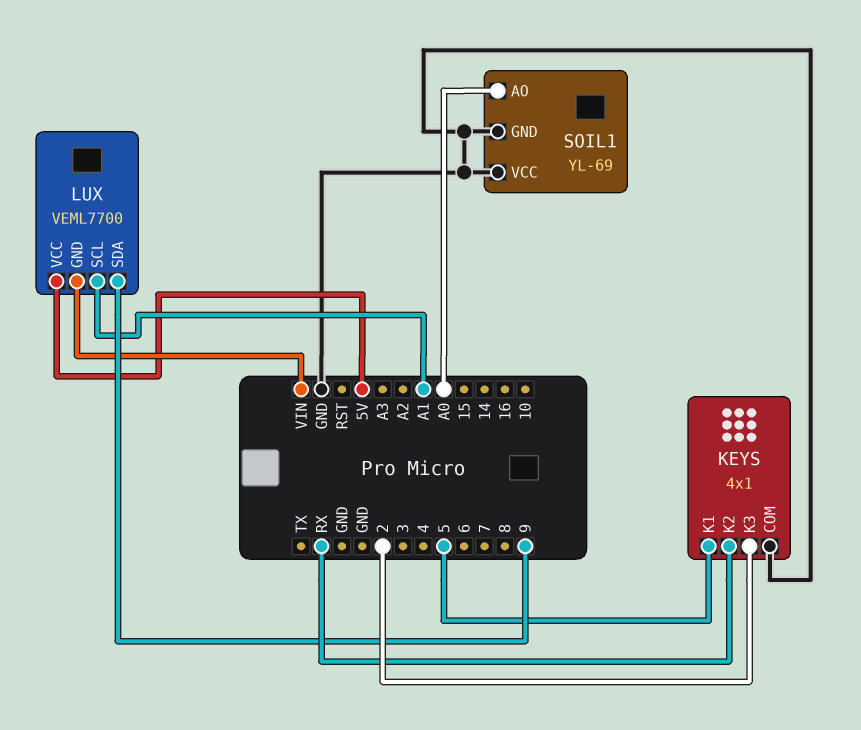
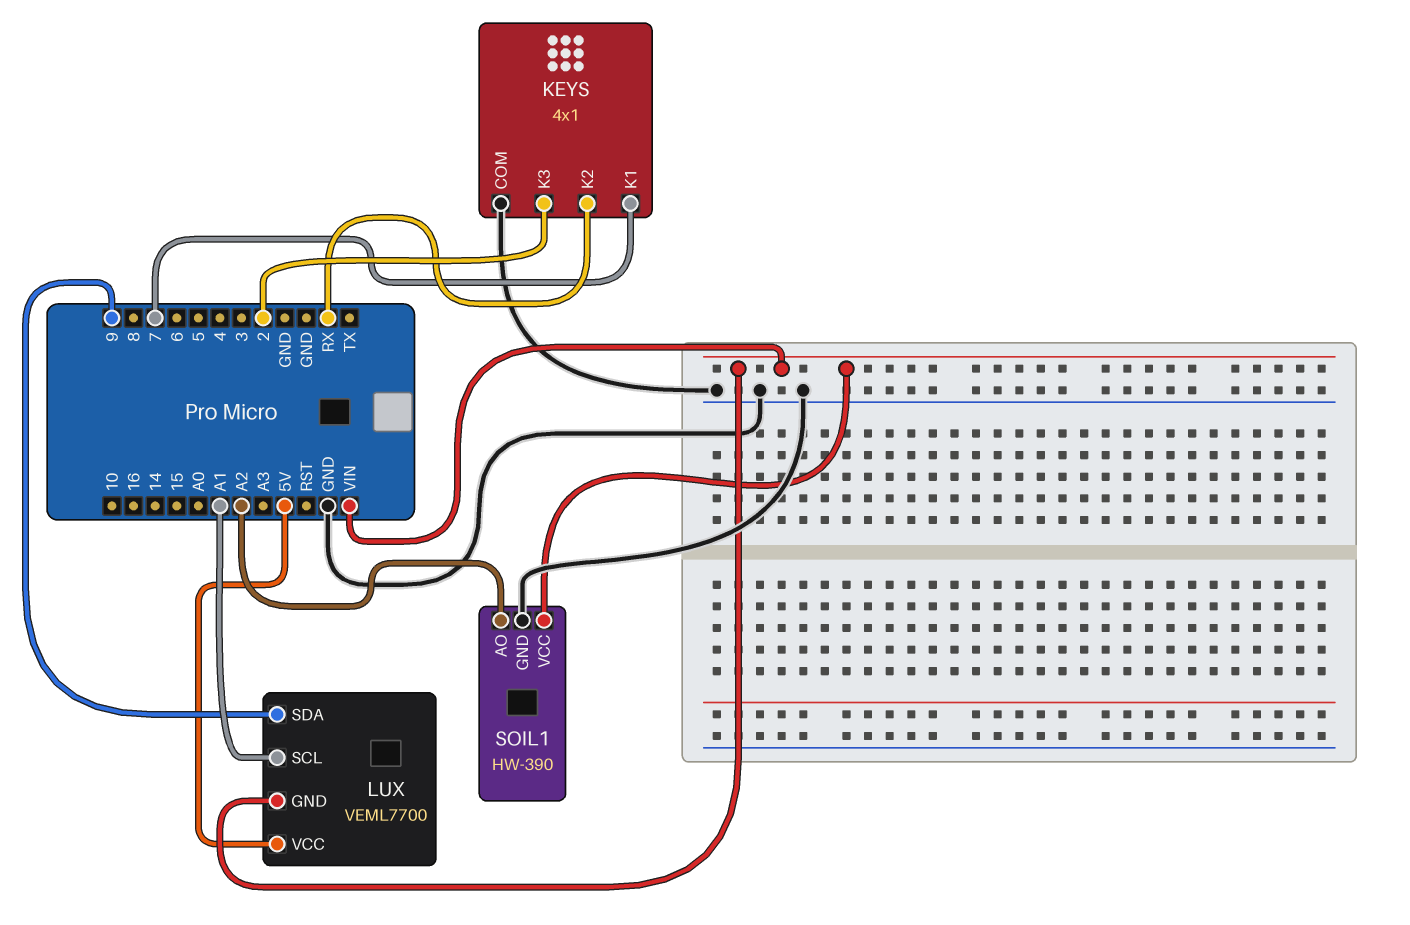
KEYS pin K1: 5 -> 7
SOIL1: YL-69 -> HW-390
SOIL1 pin AO: A0 -> A2
SOIL1 pin VCC: GND -> VIN

